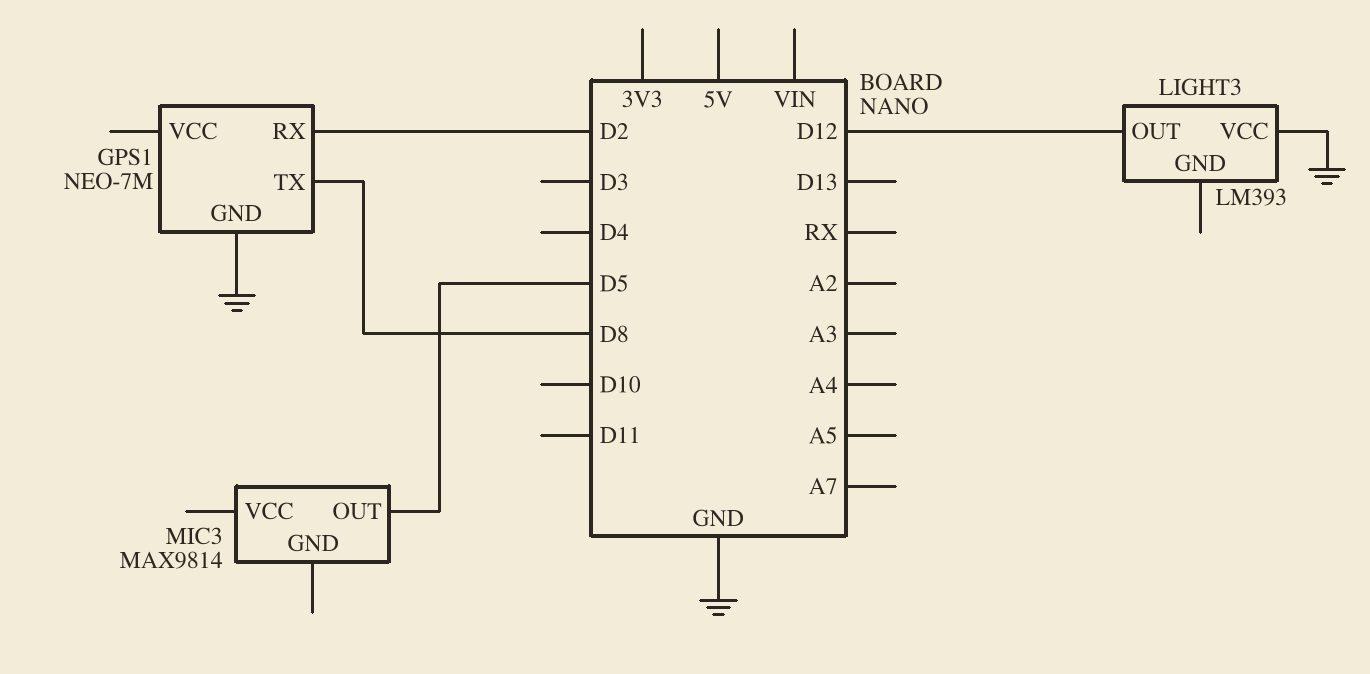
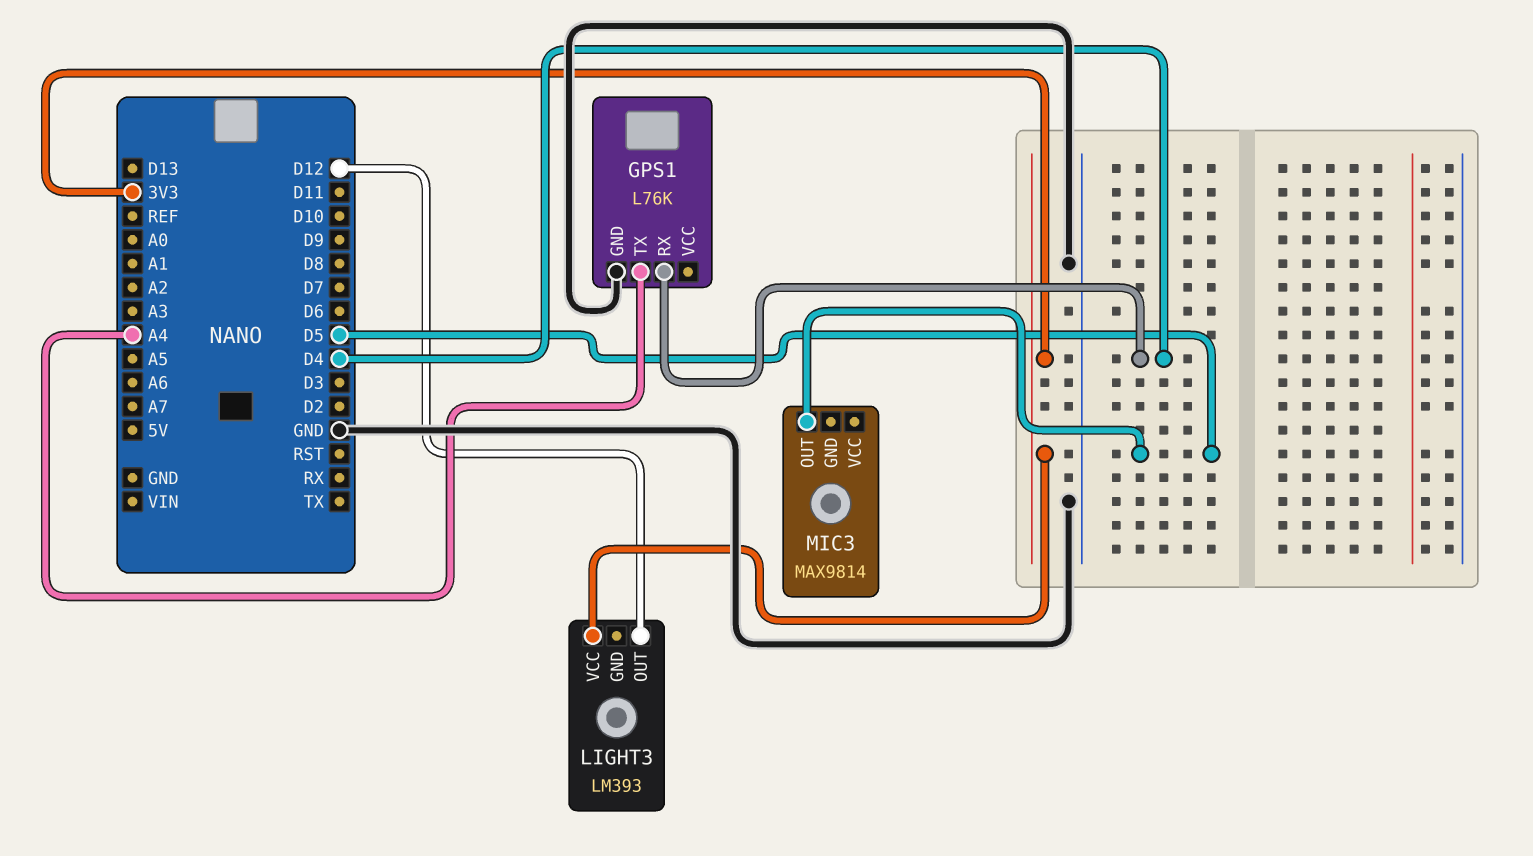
GPS1: NEO-7M -> L76K
GPS1 pin RX: D2 -> D4
GPS1 pin TX: D8 -> A4
LIGHT3 pin VCC: GND -> 3V3

